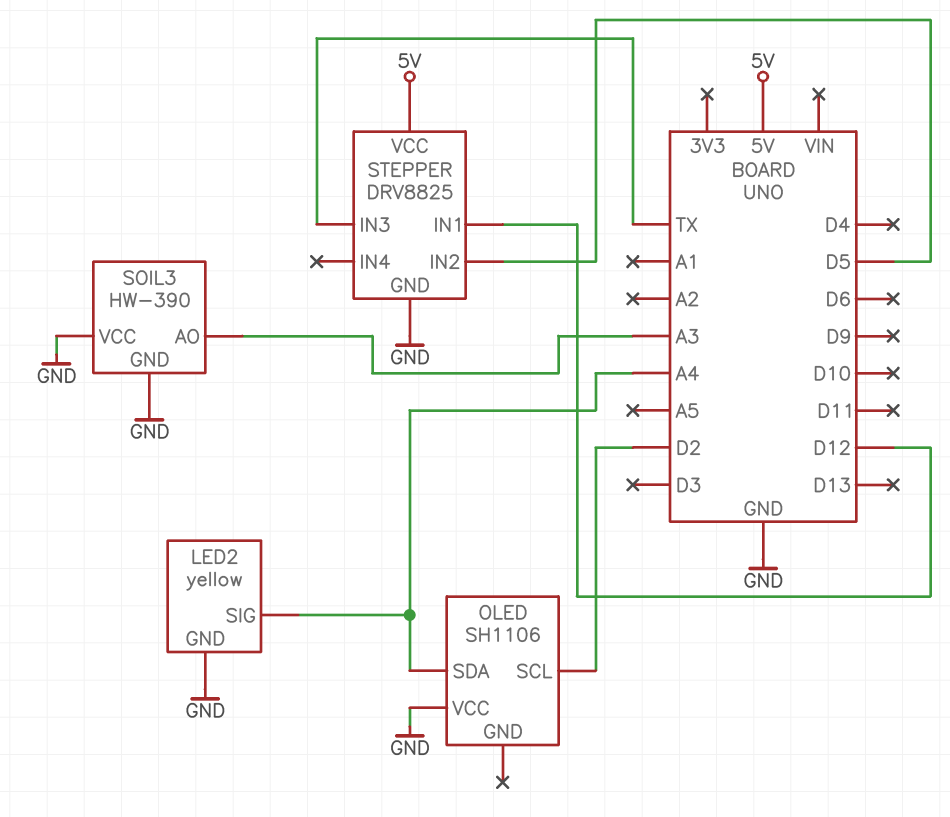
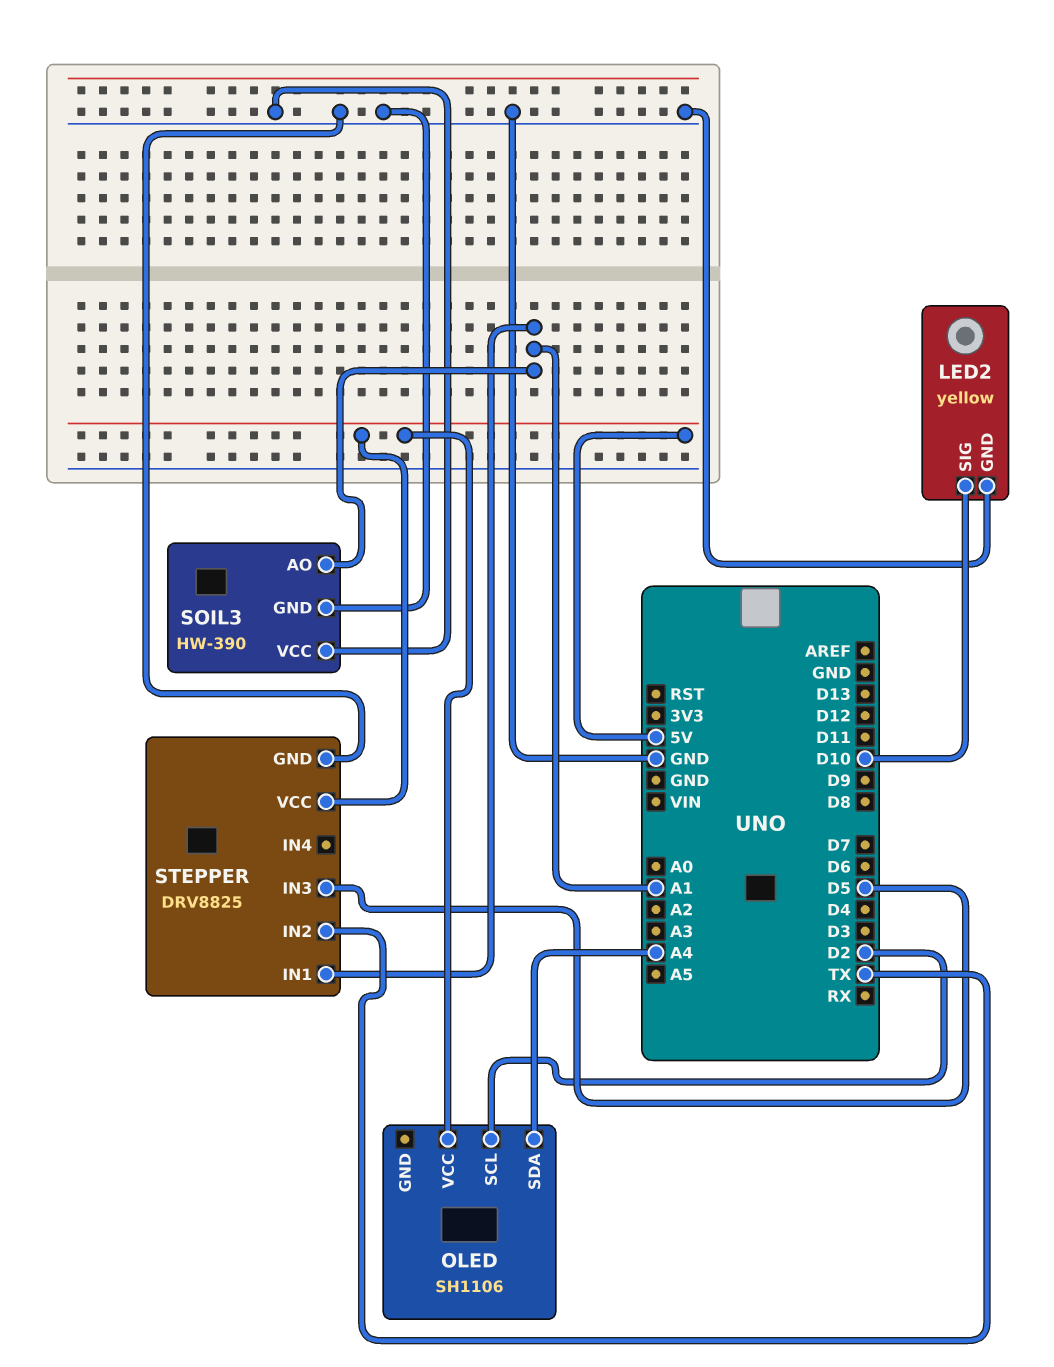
LED2 pin SIG: A4 -> D10
OLED pin VCC: GND -> 5V
SOIL3 pin AO: A3 -> A1
STEPPER pin IN1: D12 -> A1
STEPPER pin IN2: D5 -> TX
STEPPER pin IN3: TX -> D5

